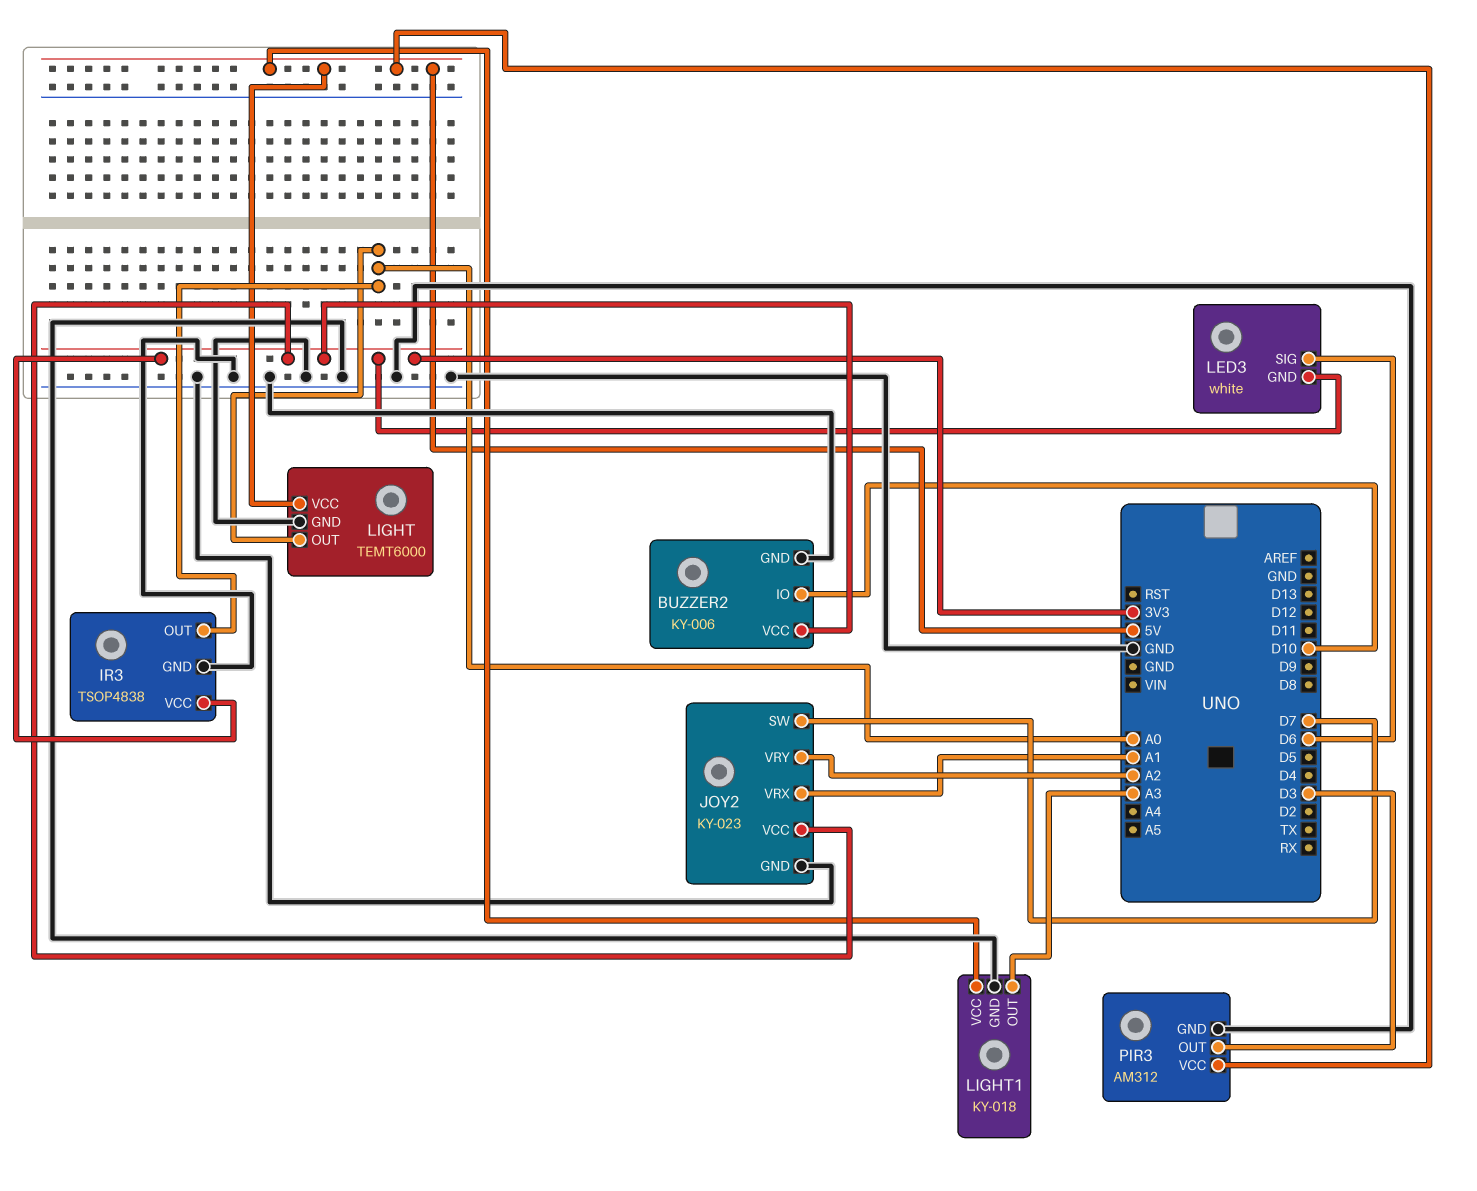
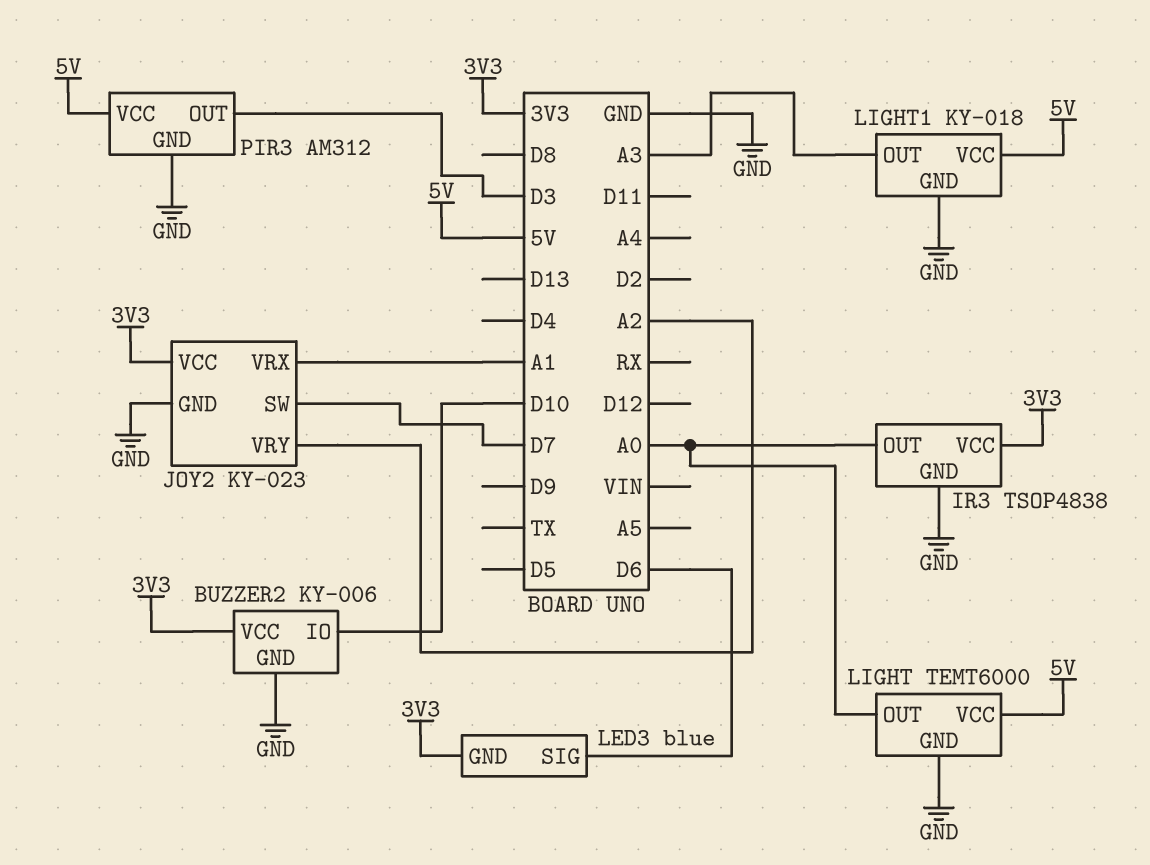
LED3: white -> blue

